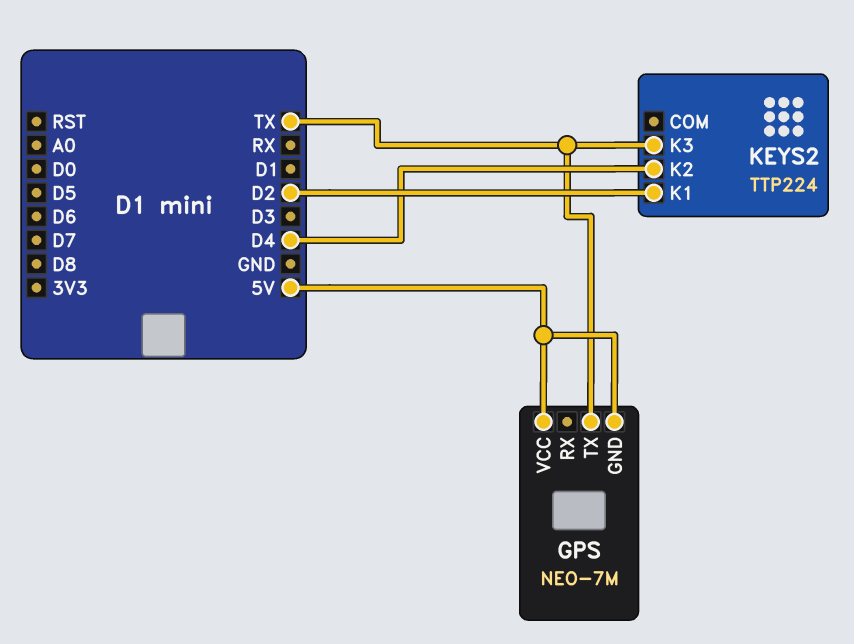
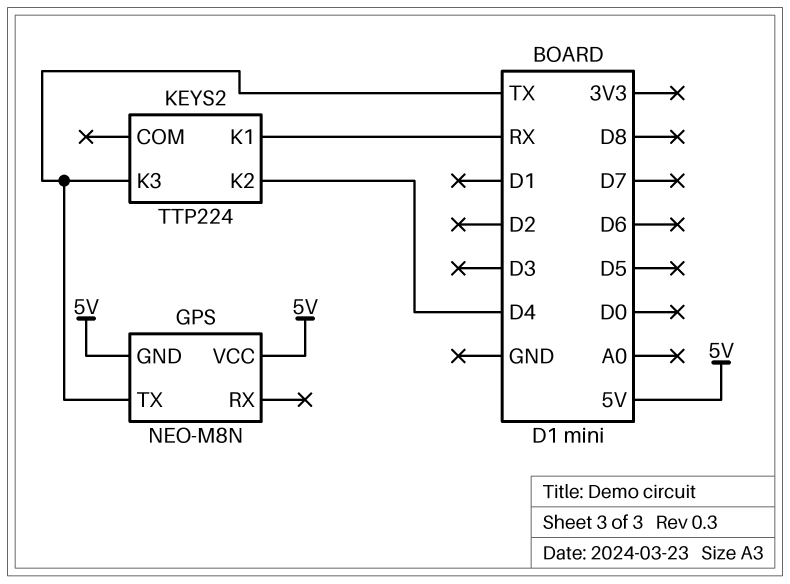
GPS: NEO-7M -> NEO-M8N
KEYS2 pin K1: D2 -> RX

